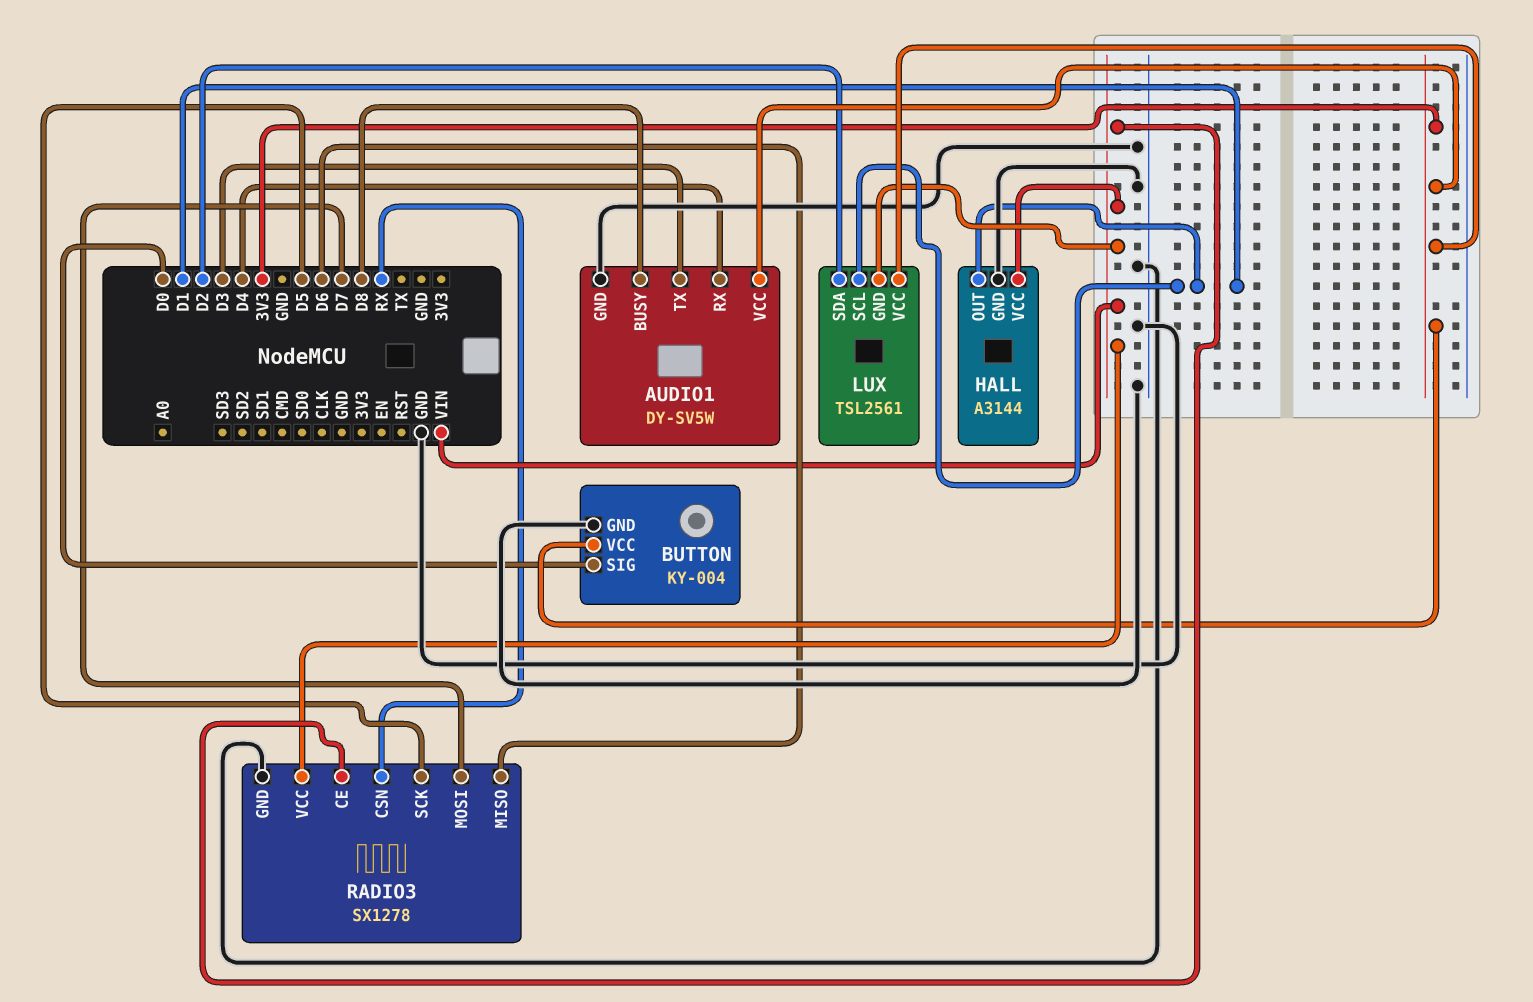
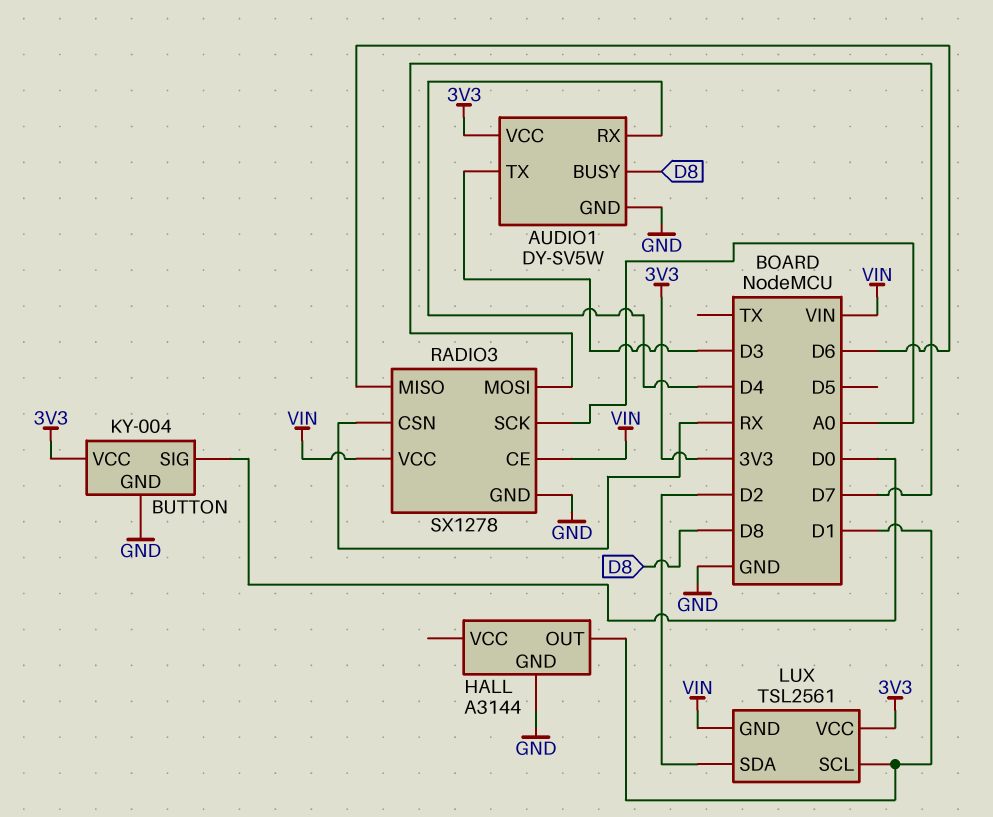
HALL pin VCC: VIN -> none
RADIO3 pin SCK: D5 -> A0

